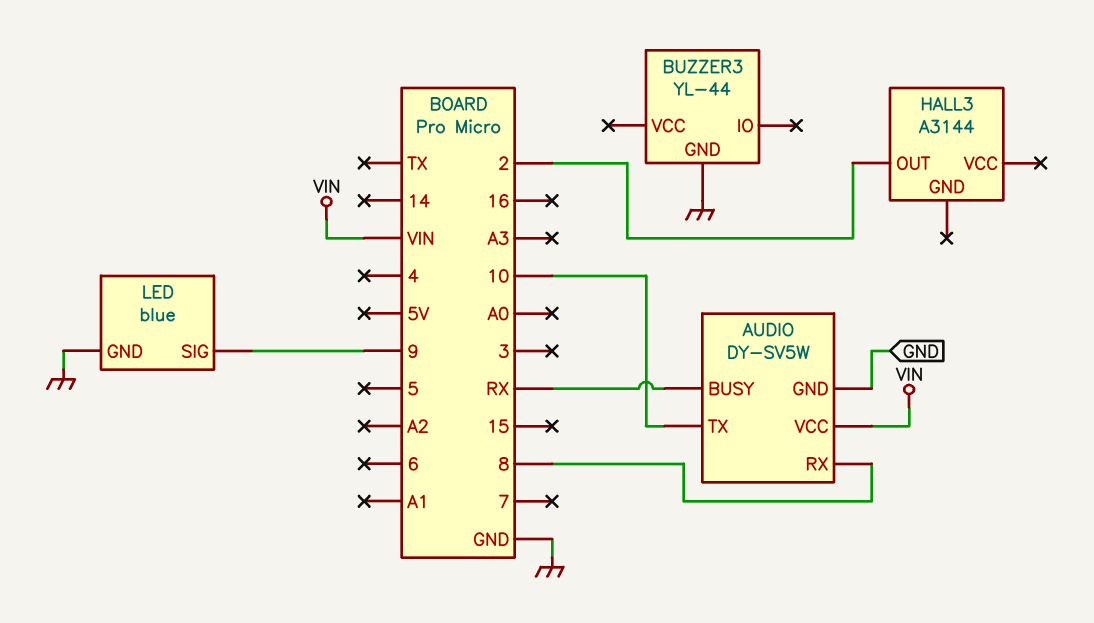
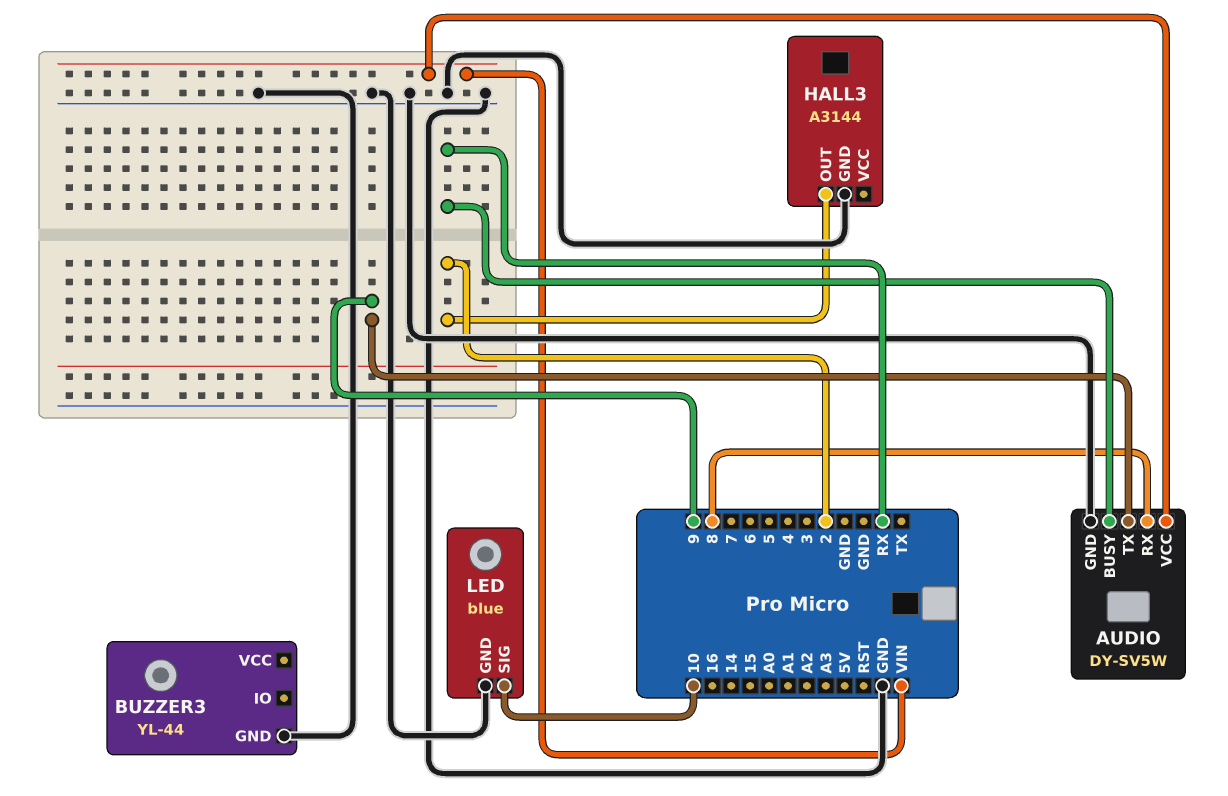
AUDIO pin TX: 10 -> 9
HALL3 pin GND: none -> GND
LED pin SIG: 9 -> 10

